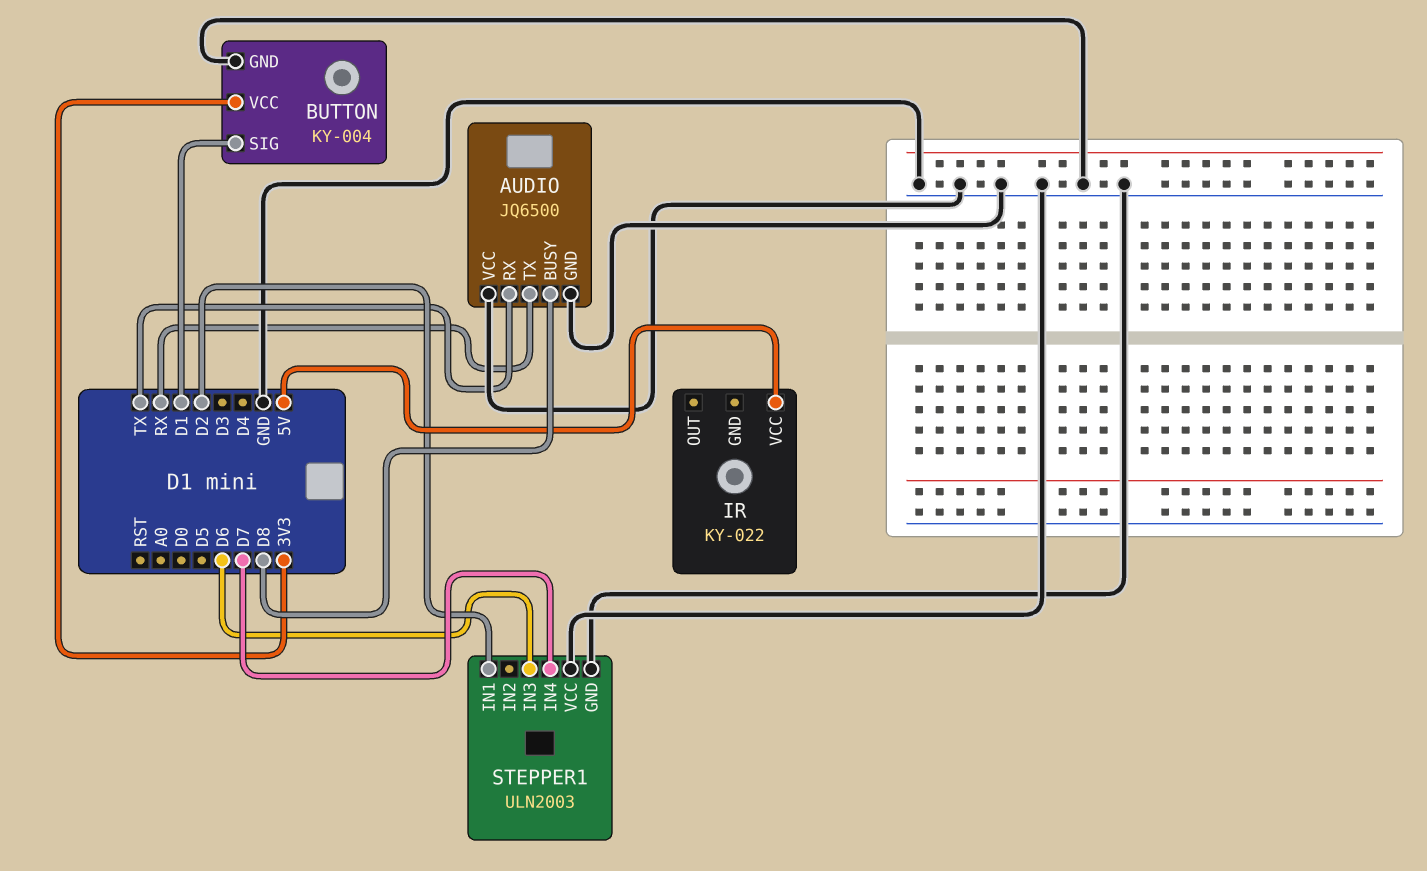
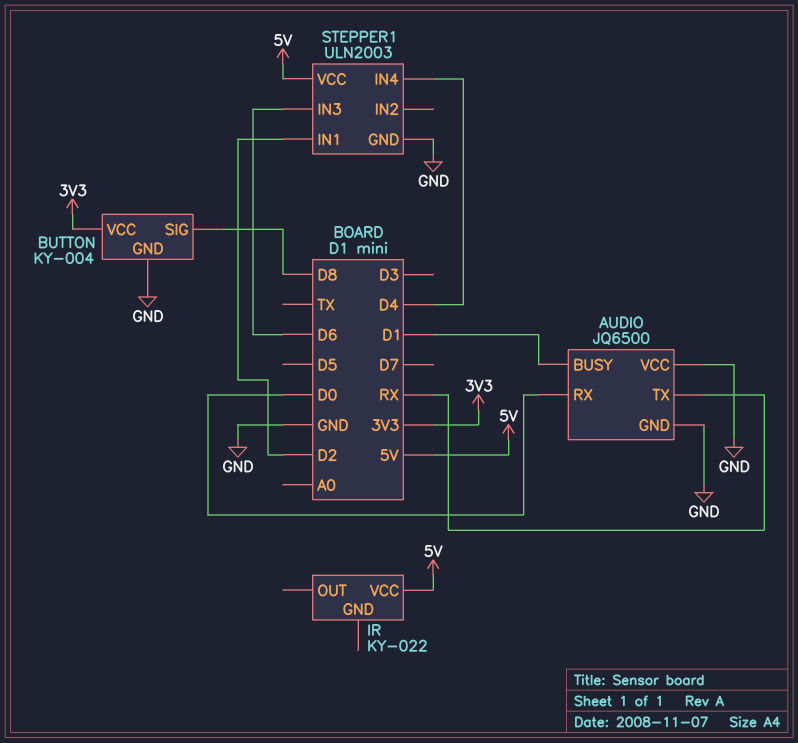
AUDIO pin BUSY: D8 -> D1
AUDIO pin RX: TX -> D0
BUTTON pin SIG: D1 -> D8
STEPPER1 pin IN4: D7 -> D4
STEPPER1 pin VCC: GND -> 5V

